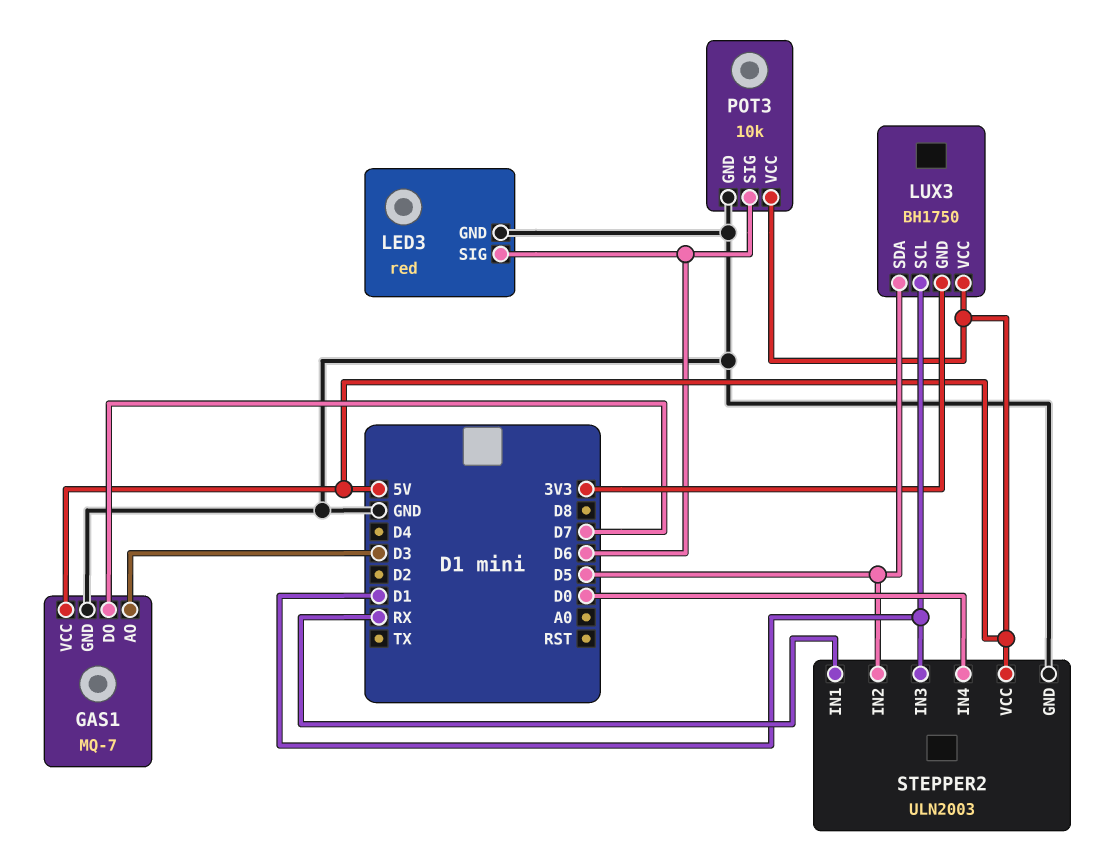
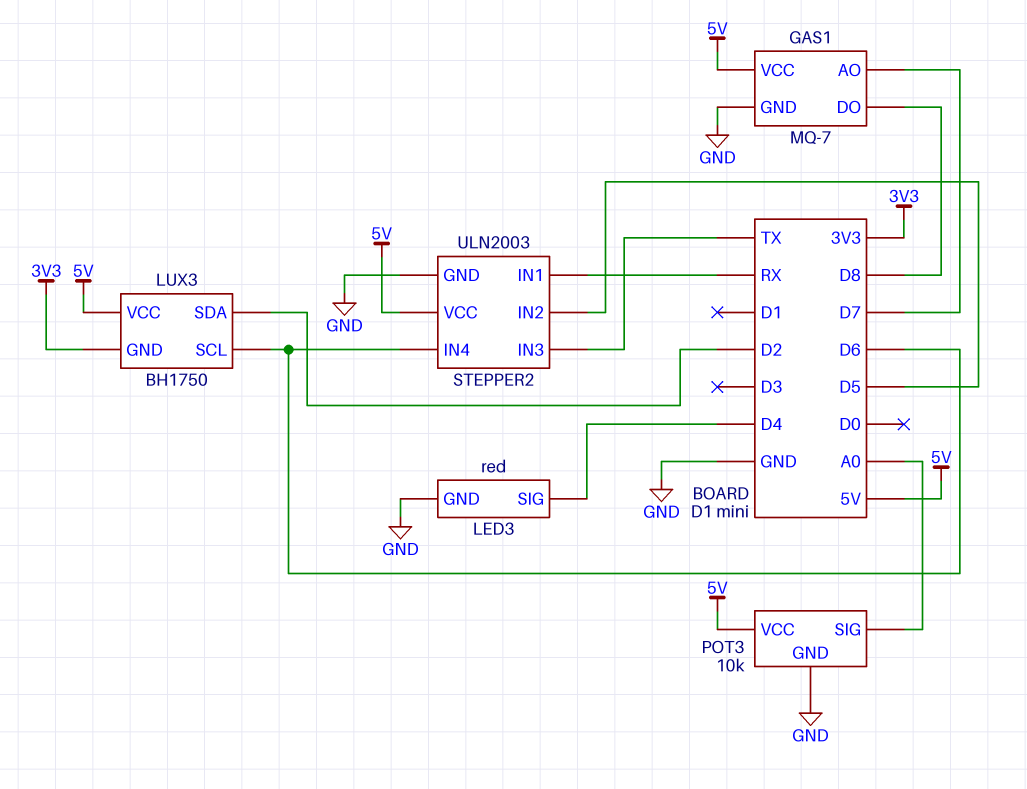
GAS1 pin AO: D3 -> D7
GAS1 pin DO: D7 -> D8
LED3 pin SIG: D6 -> D4
LUX3 pin SCL: D1 -> D6
LUX3 pin SDA: D5 -> D2
POT3 pin SIG: D6 -> A0
STEPPER2 pin IN3: D1 -> TX
STEPPER2 pin IN4: D0 -> D6

